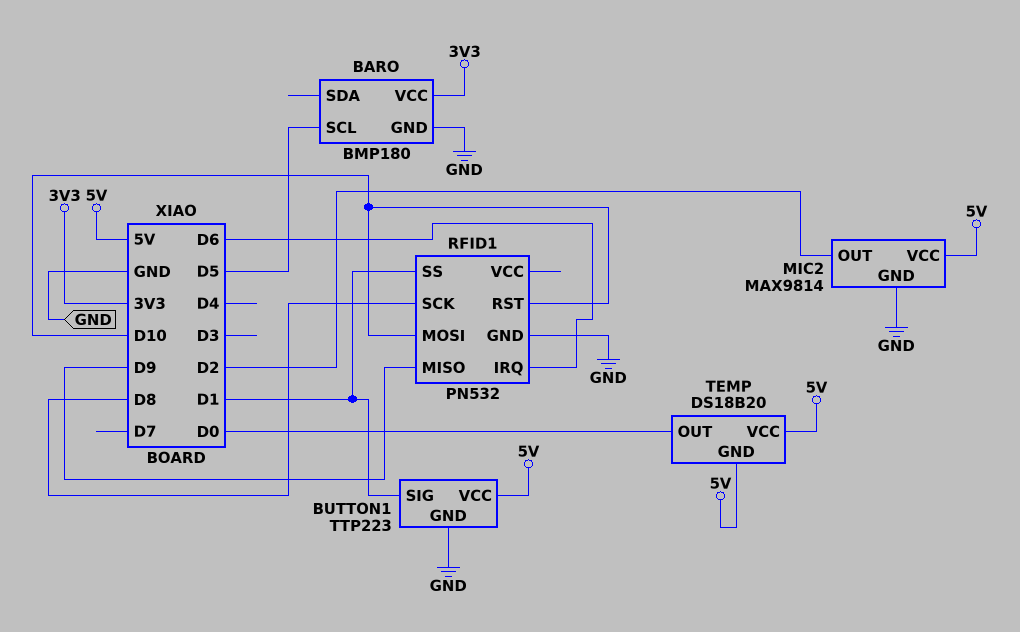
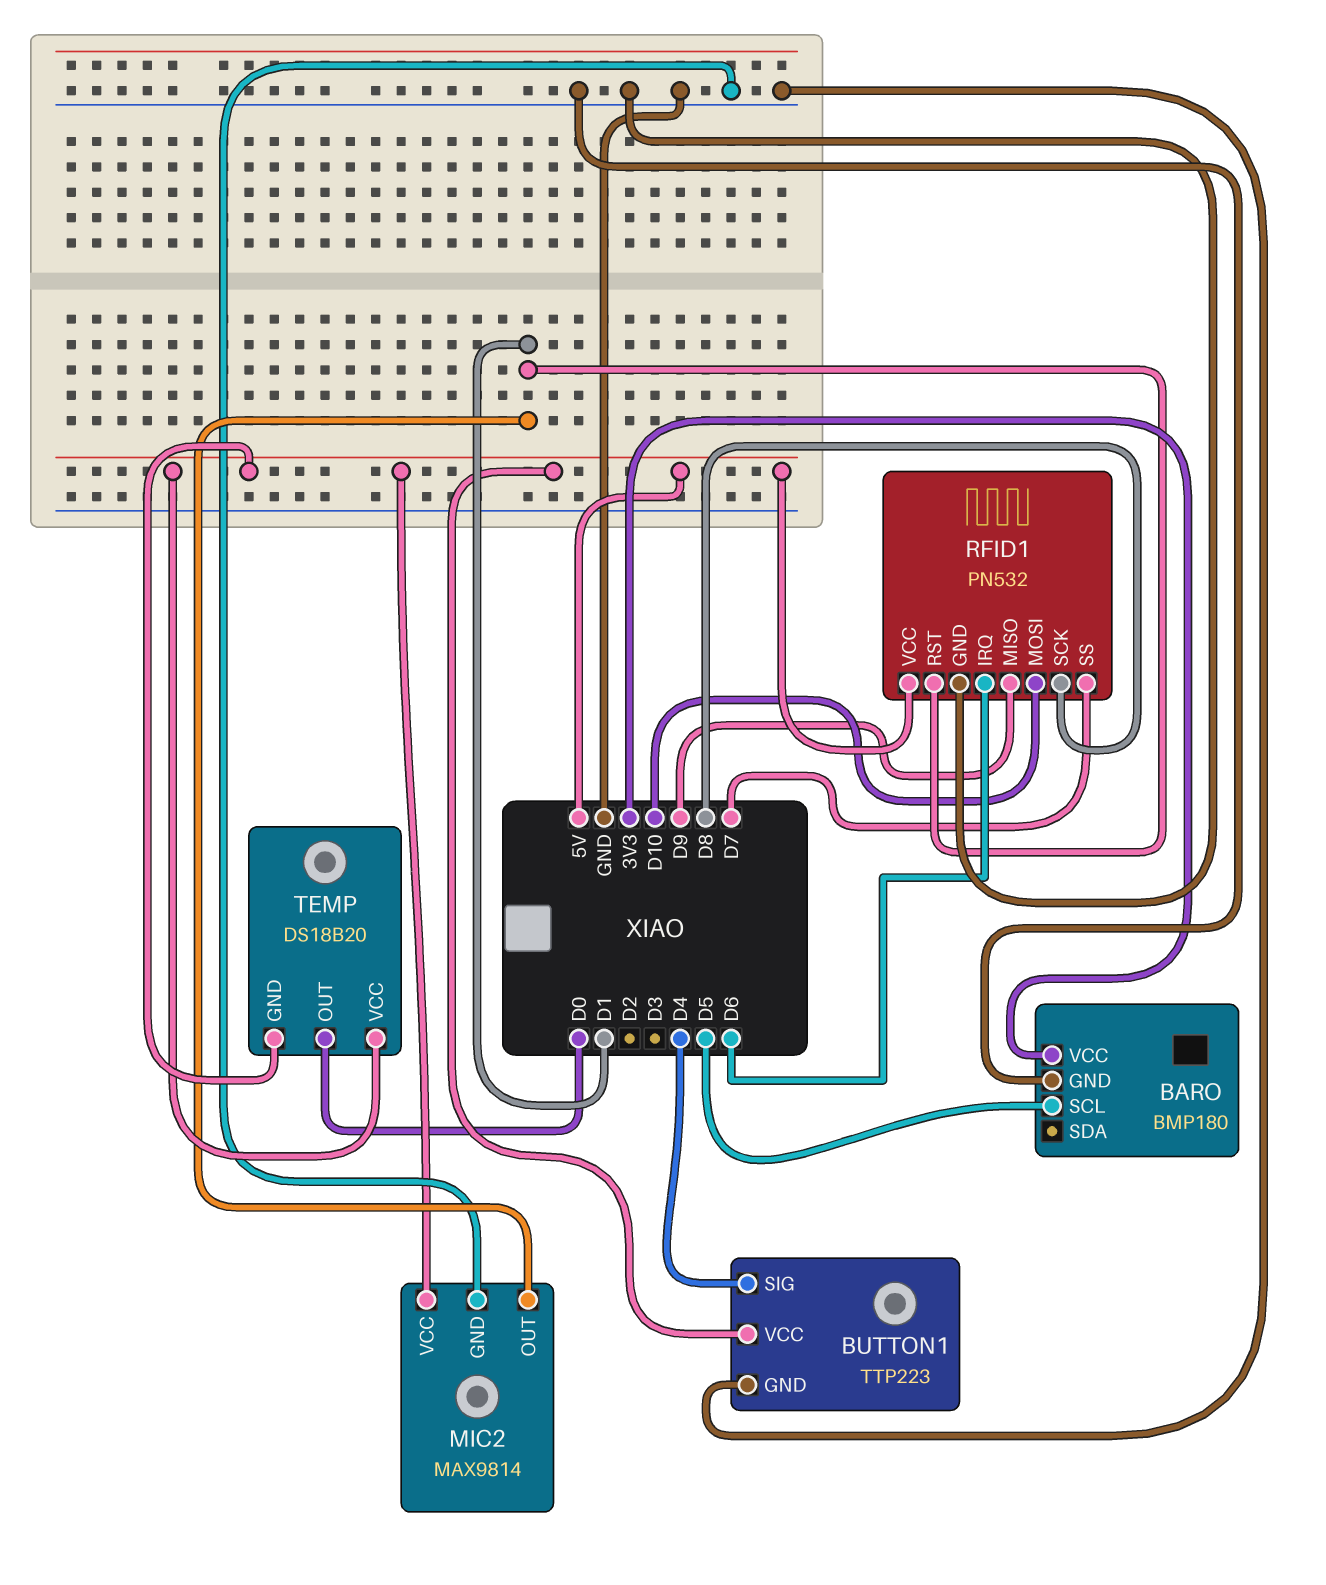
BUTTON1 pin SIG: D1 -> D4
MIC2 pin OUT: D2 -> D1
RFID1 pin RST: D10 -> D1
RFID1 pin SS: D1 -> D7
RFID1 pin VCC: none -> 5V

